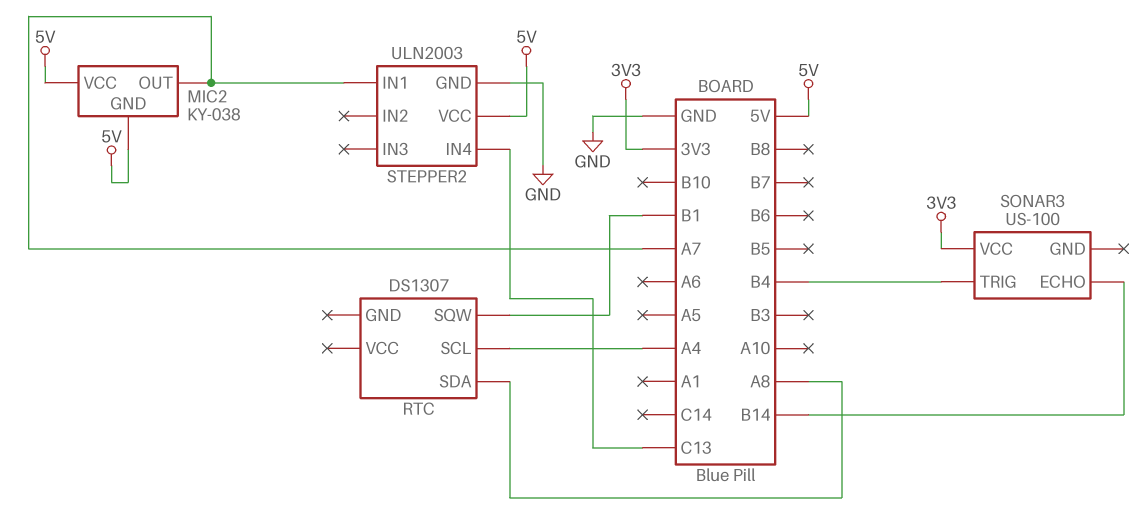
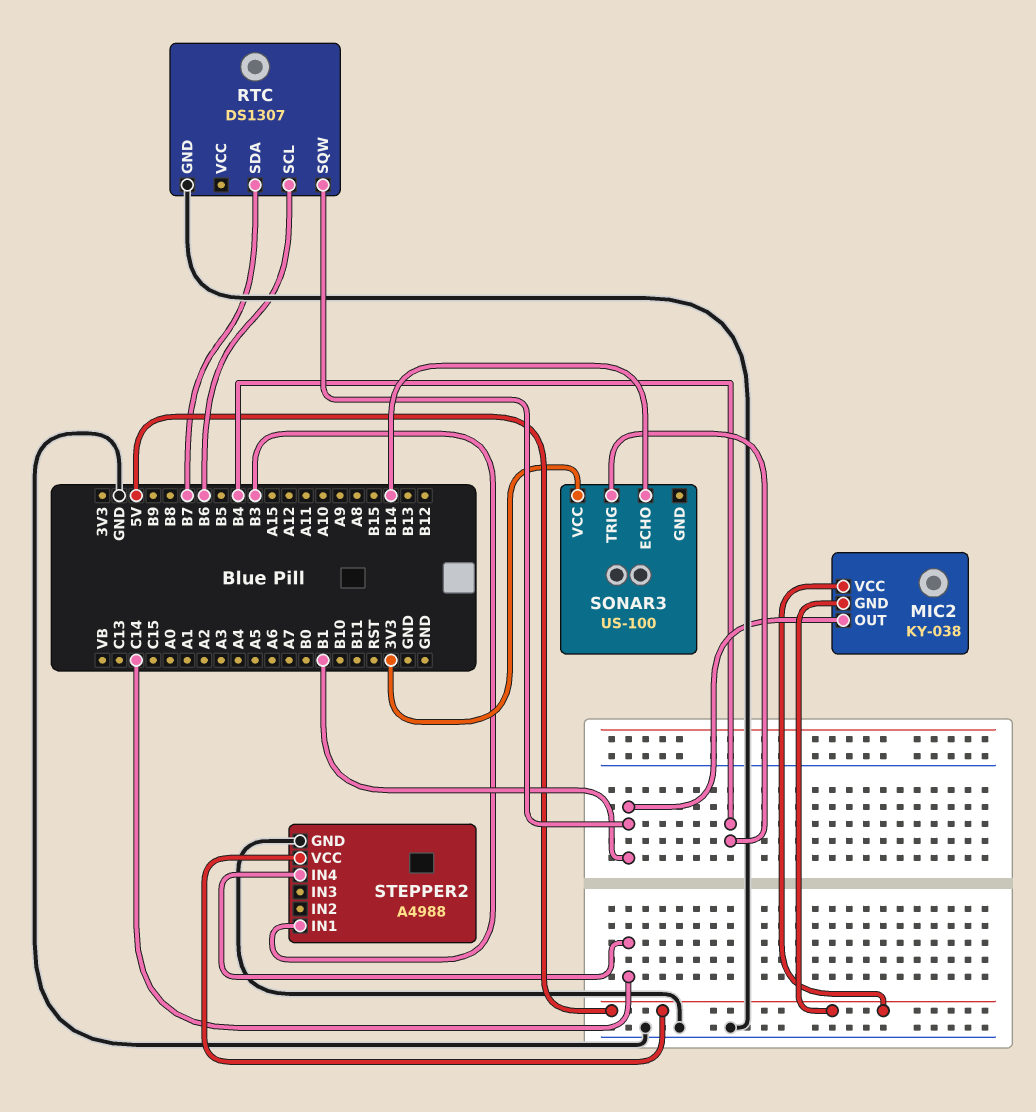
MIC2 pin OUT: A7 -> B1
RTC pin GND: none -> GND
RTC pin SCL: A4 -> B6
RTC pin SDA: A8 -> B7
STEPPER2: ULN2003 -> A4988
STEPPER2 pin IN1: A7 -> B3
STEPPER2 pin IN4: C13 -> C14

